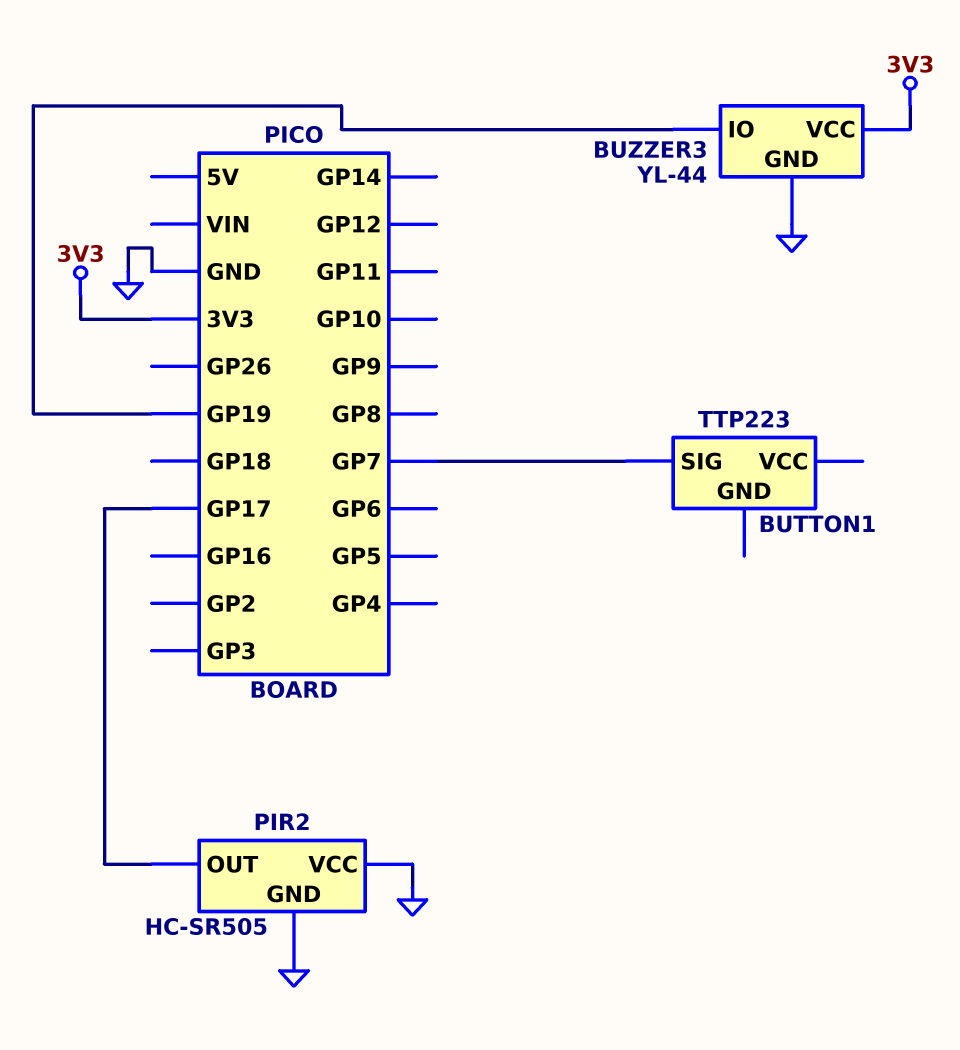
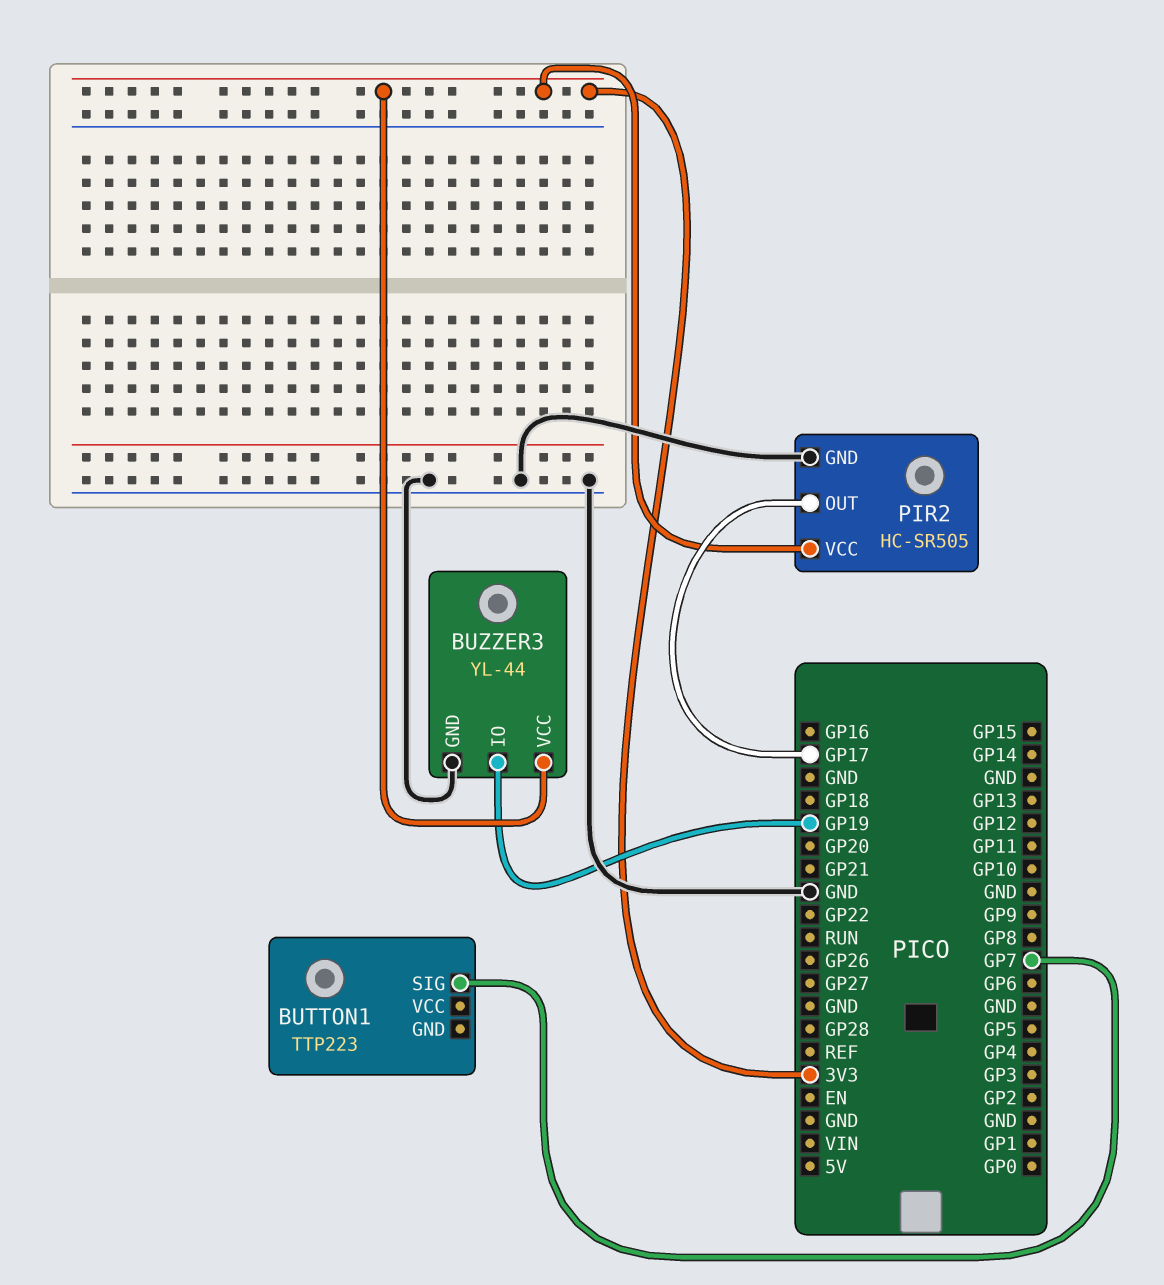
PIR2 pin VCC: GND -> 3V3

